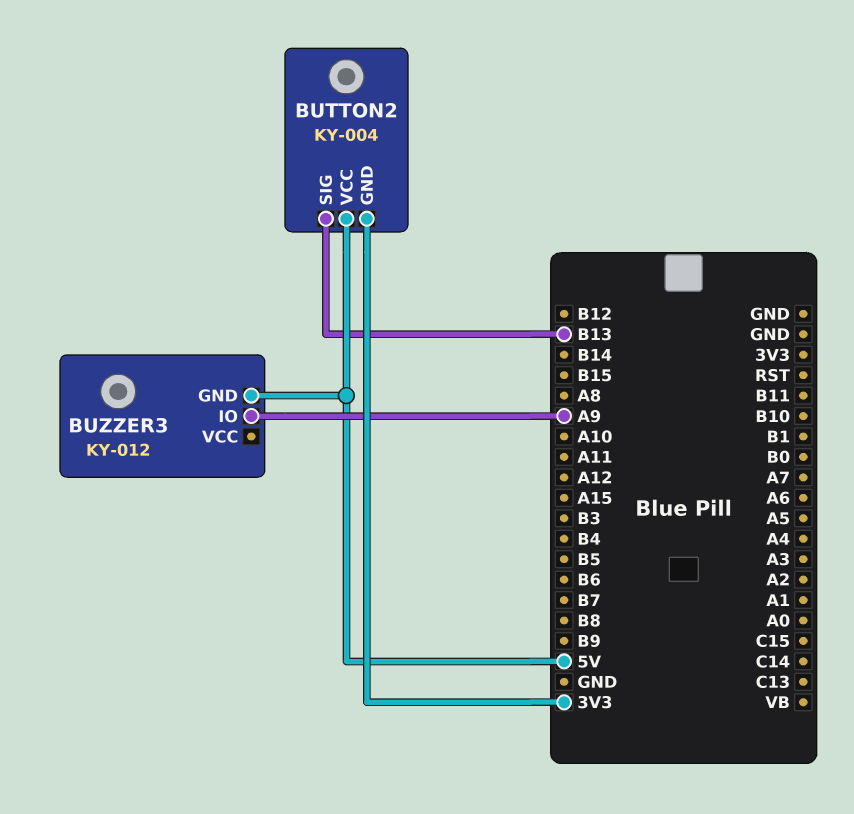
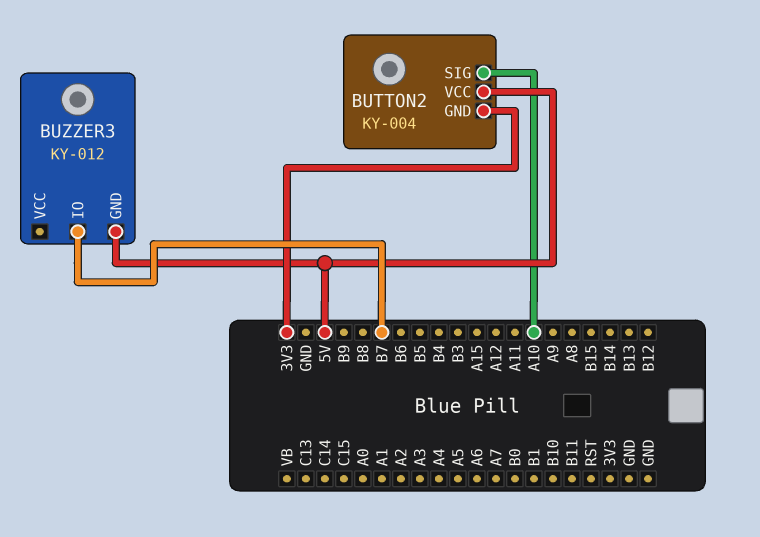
BUTTON2 pin SIG: B13 -> A10
BUZZER3 pin IO: A9 -> B7

